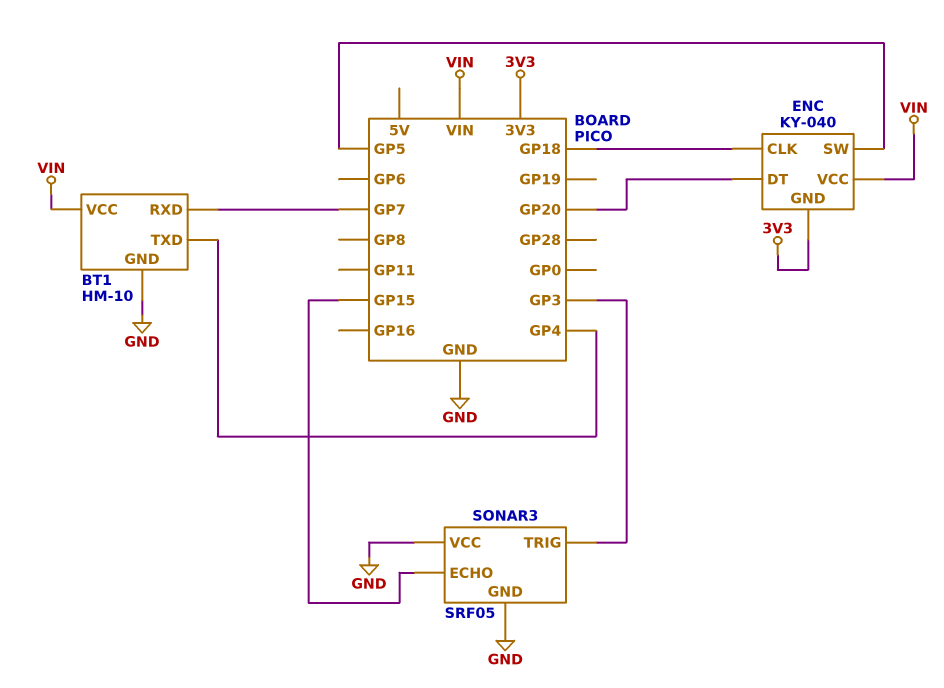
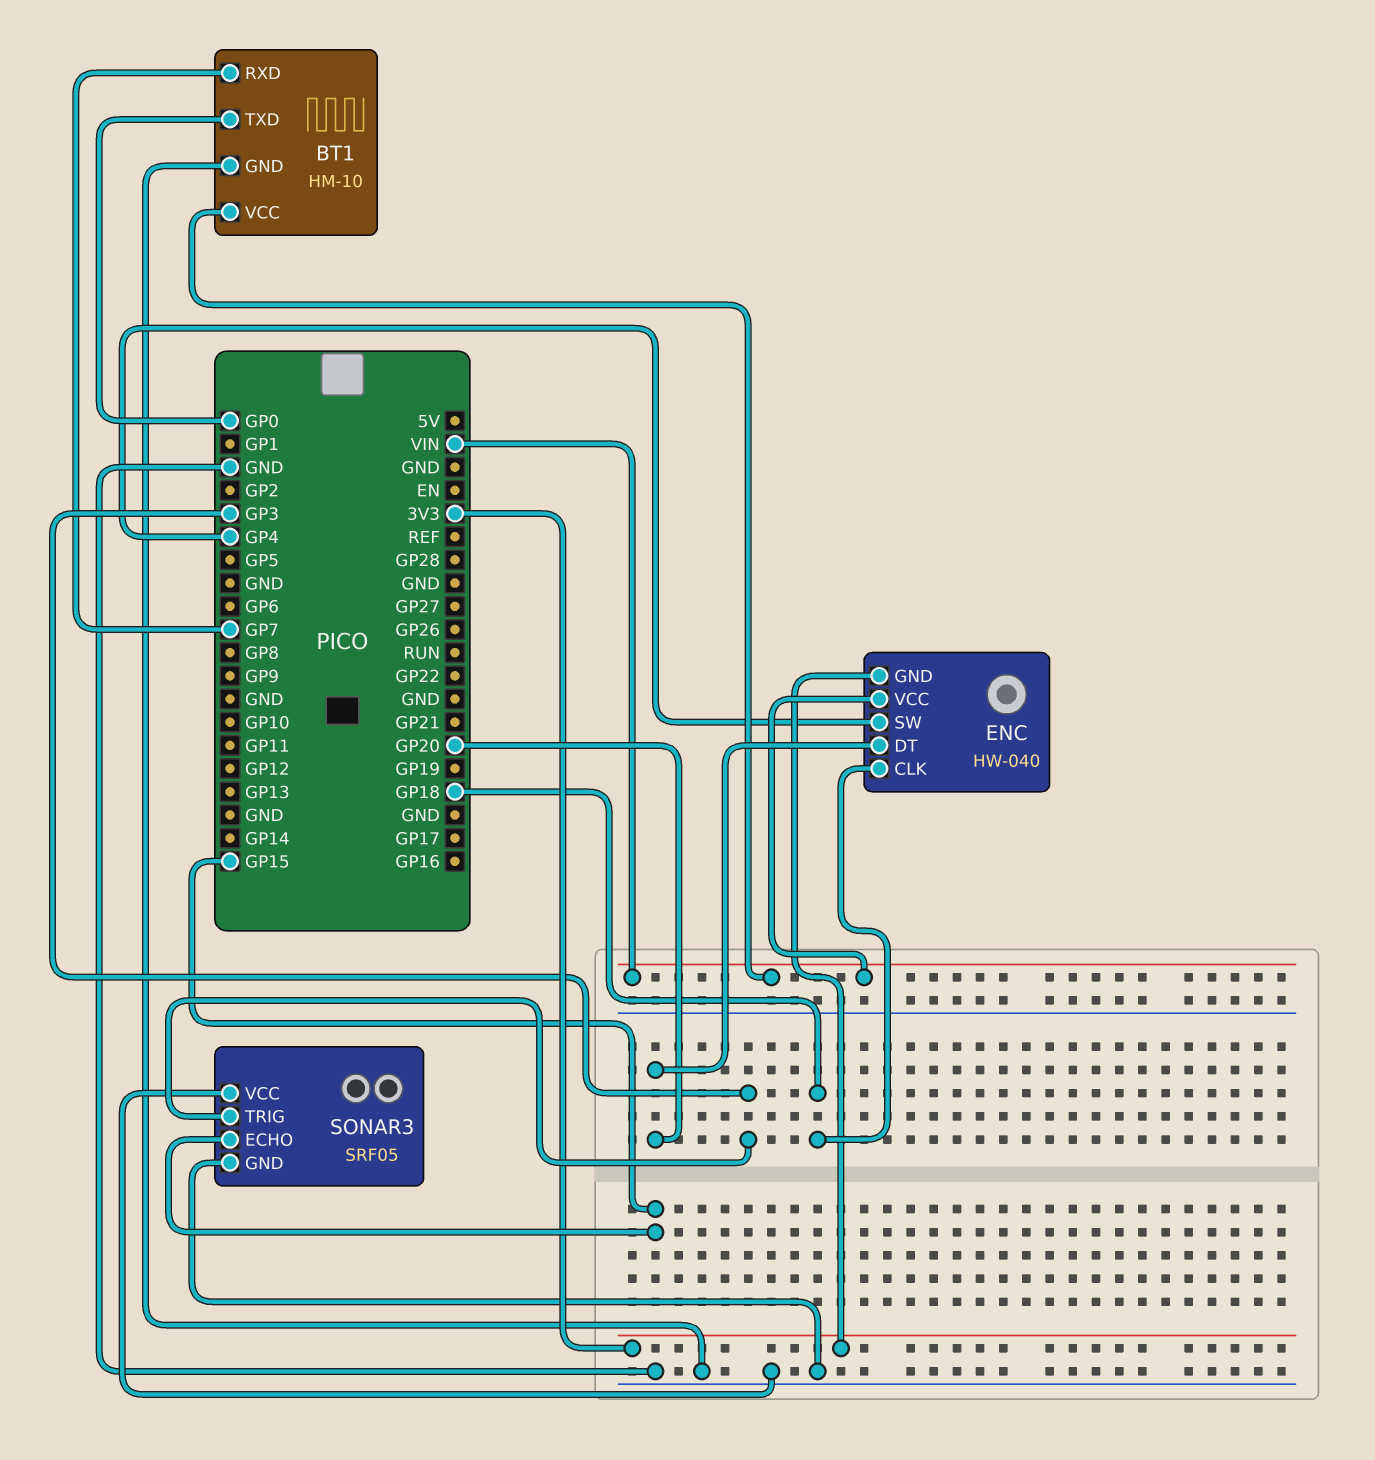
BT1 pin TXD: GP4 -> GP0
ENC: KY-040 -> HW-040
ENC pin SW: GP5 -> GP4

